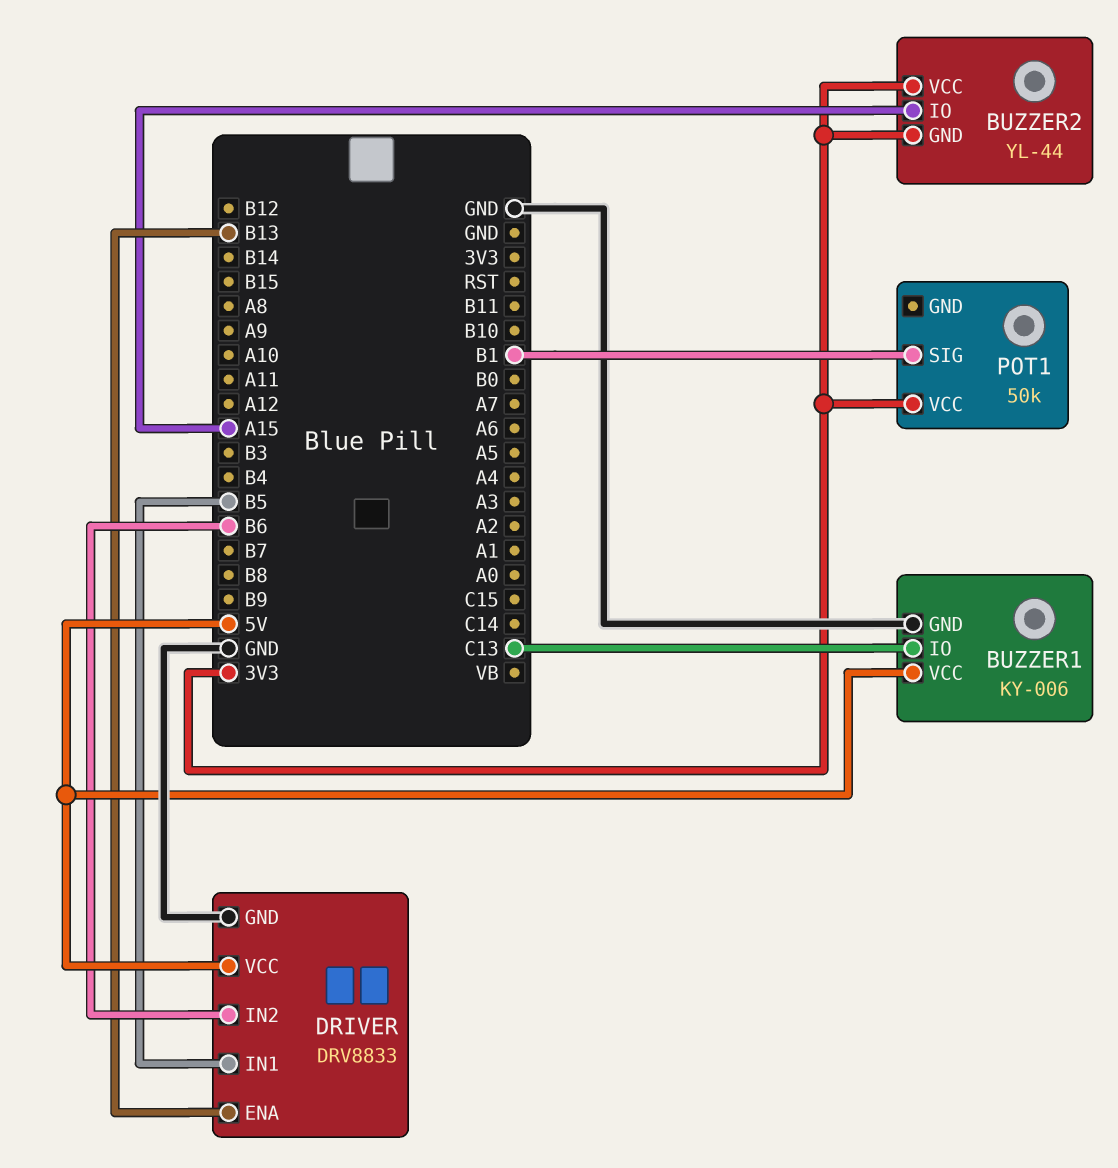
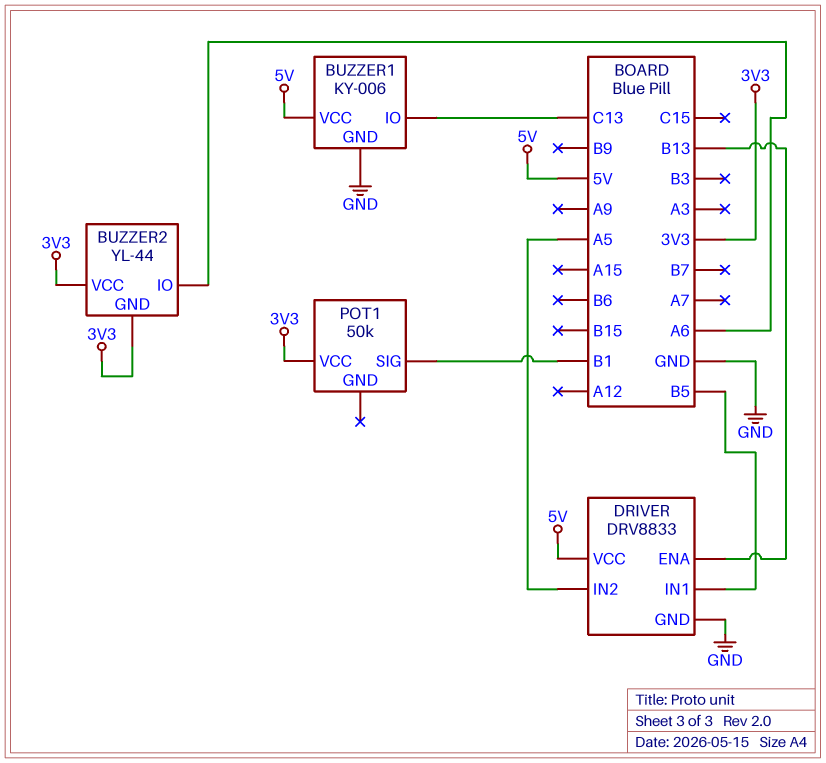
BUZZER2 pin IO: A15 -> A6
DRIVER pin IN2: B6 -> A5

